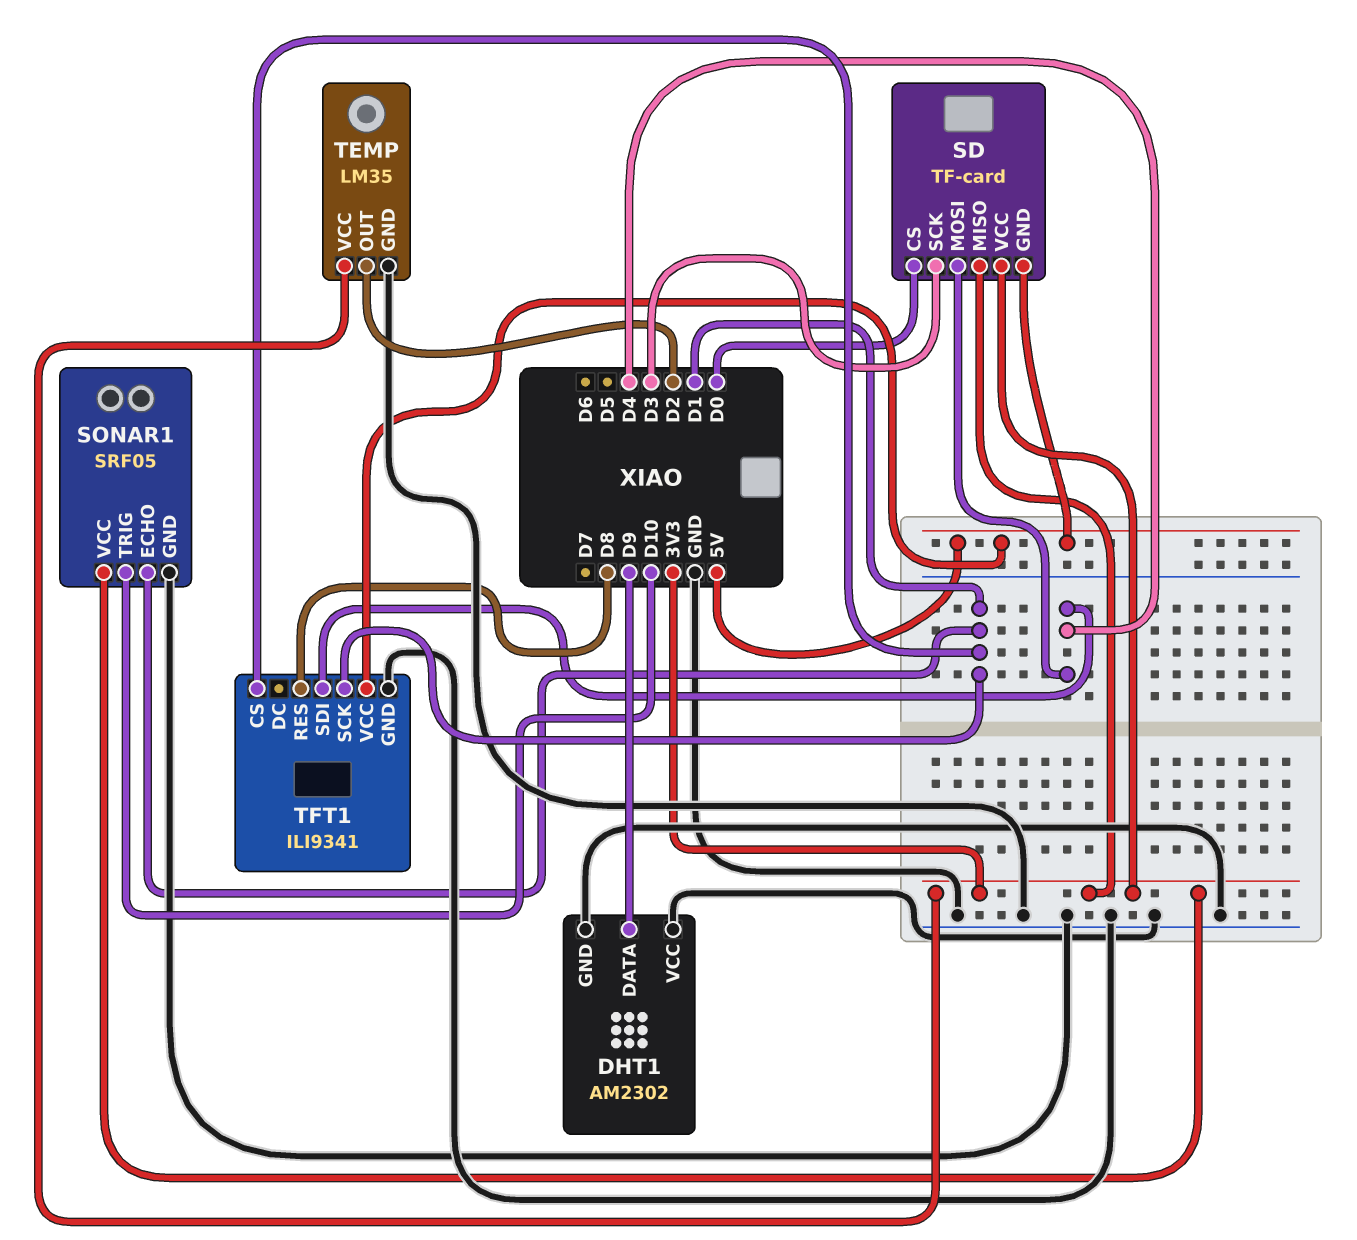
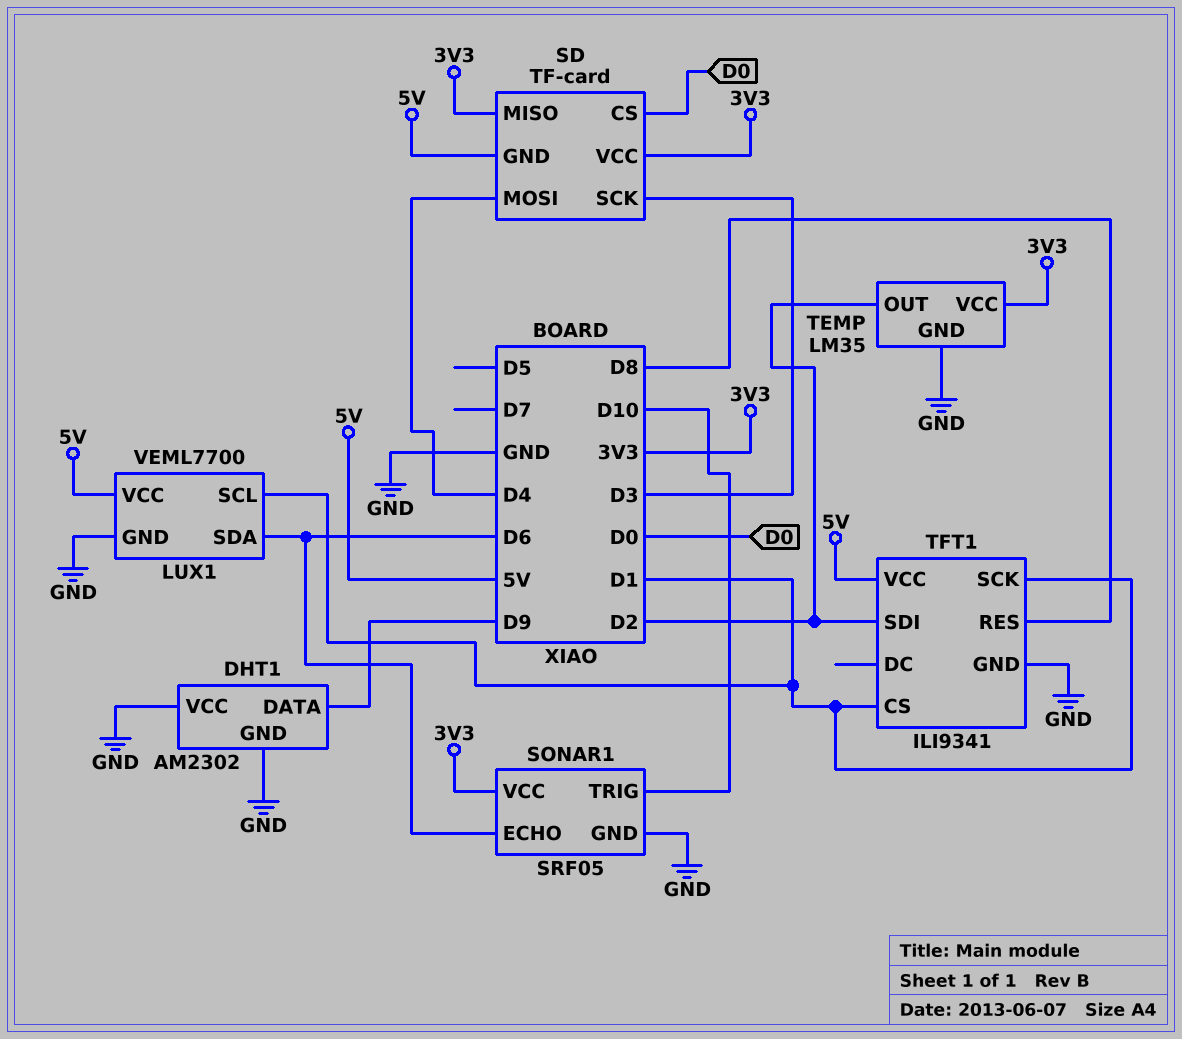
LUX1: none -> VEML7700
LUX1 pin GND: none -> GND
LUX1 pin SCL: none -> D1
LUX1 pin SDA: none -> D6
LUX1 pin VCC: none -> 5V
SONAR1 pin ECHO: D1 -> D6
TFT1 pin SDI: D4 -> D2

